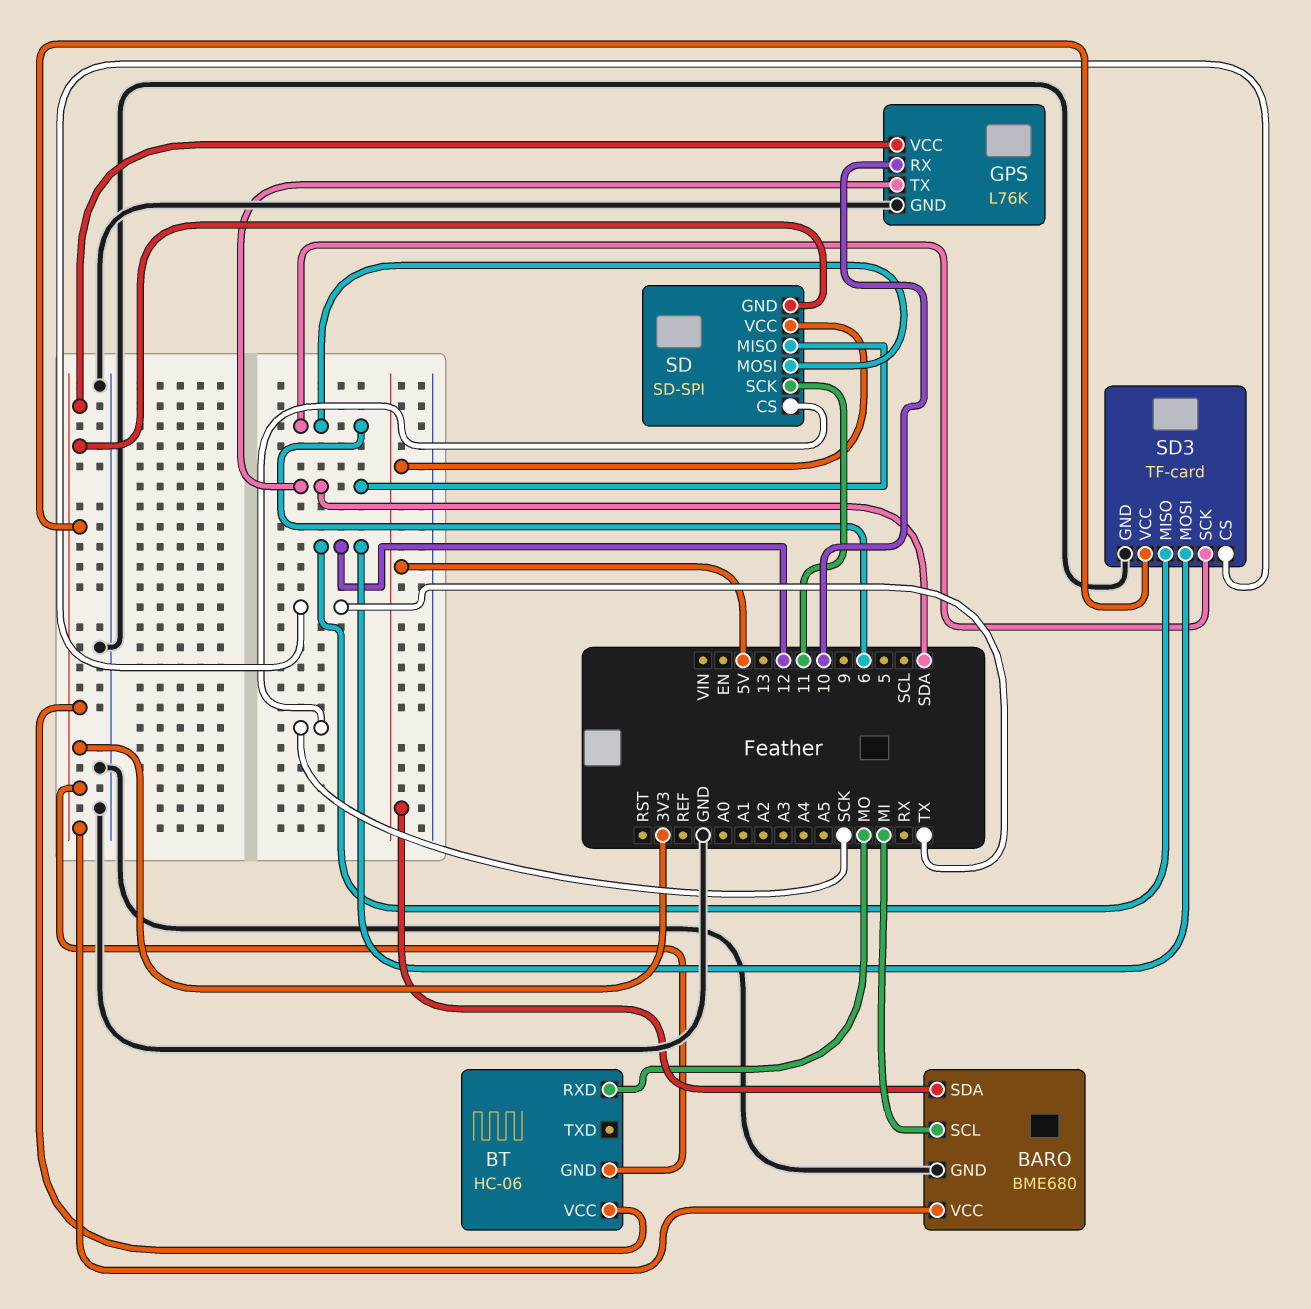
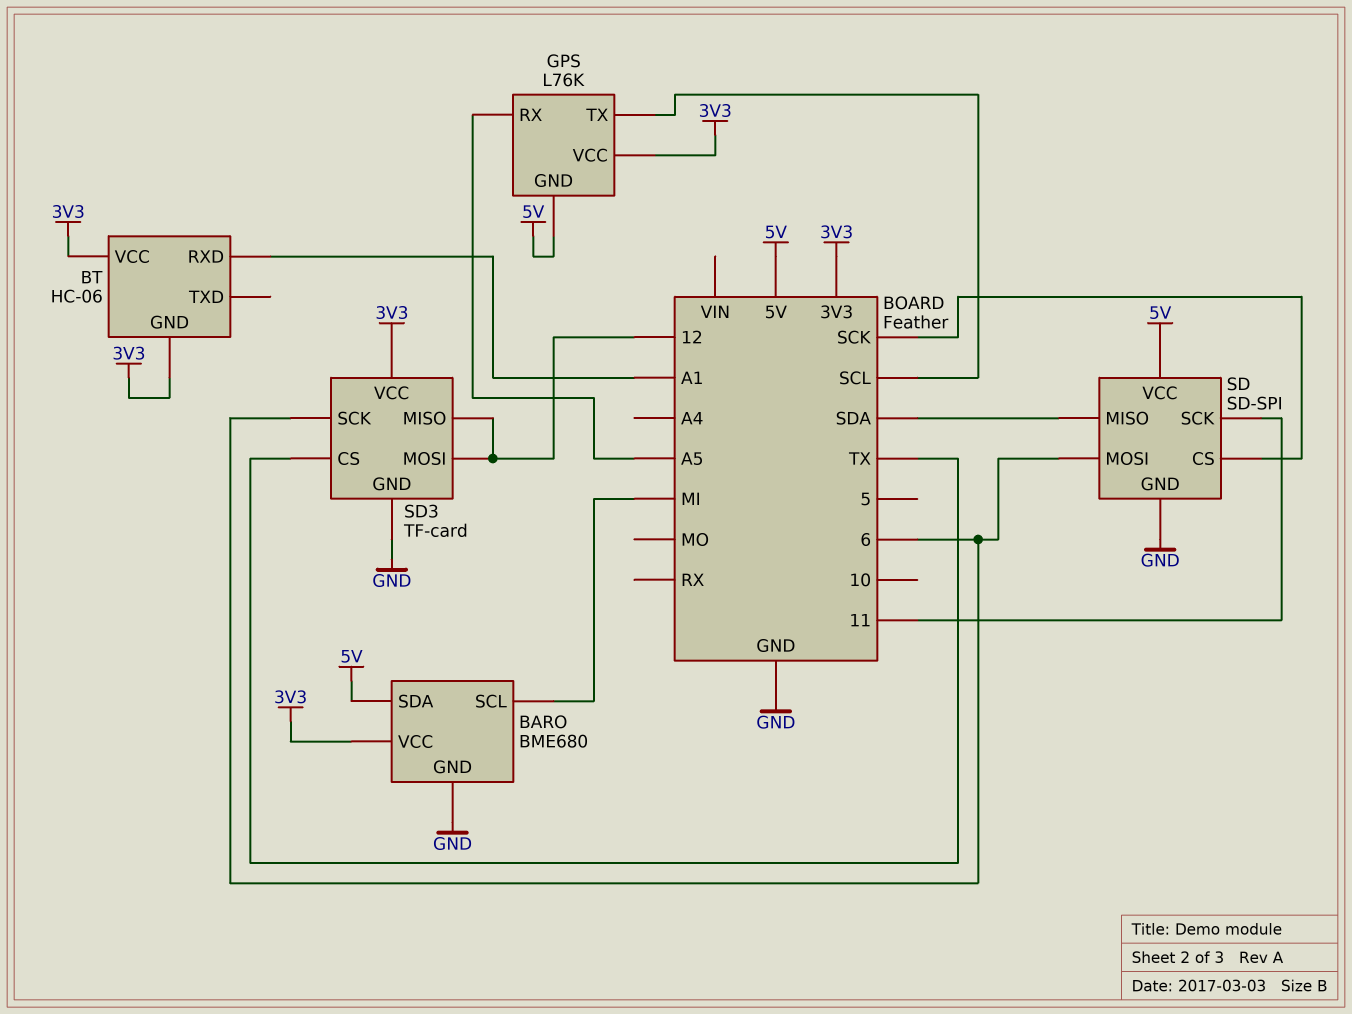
BT pin RXD: MO -> A1
GPS pin GND: GND -> 5V
GPS pin RX: 10 -> A5
GPS pin TX: SDA -> SCL
SD pin GND: 3V3 -> GND

